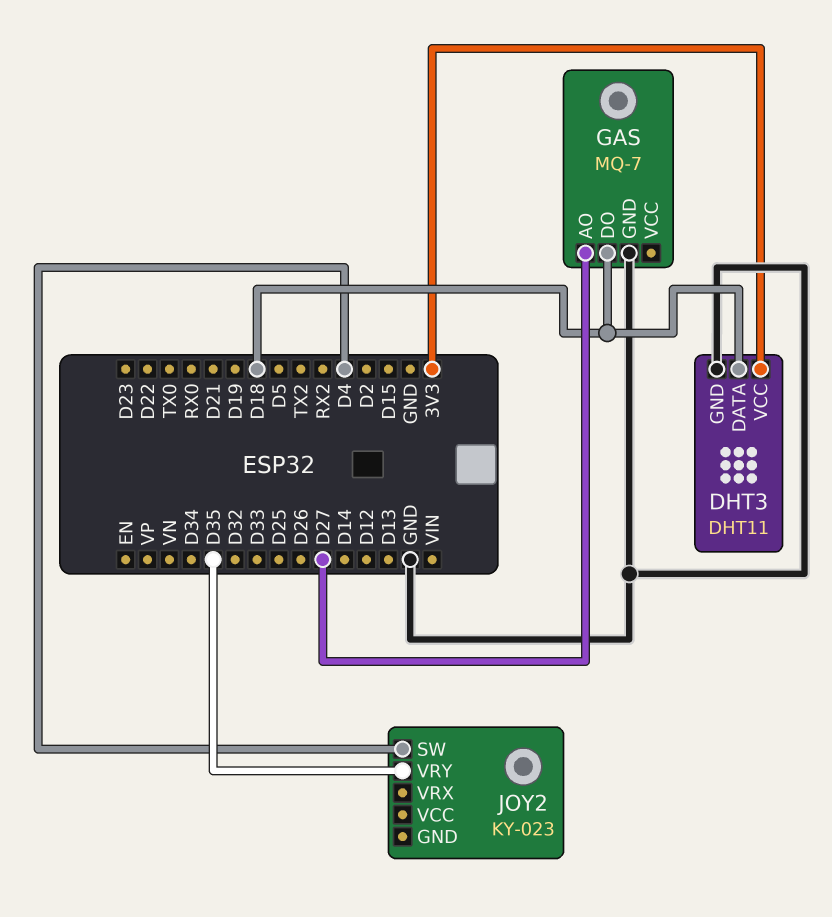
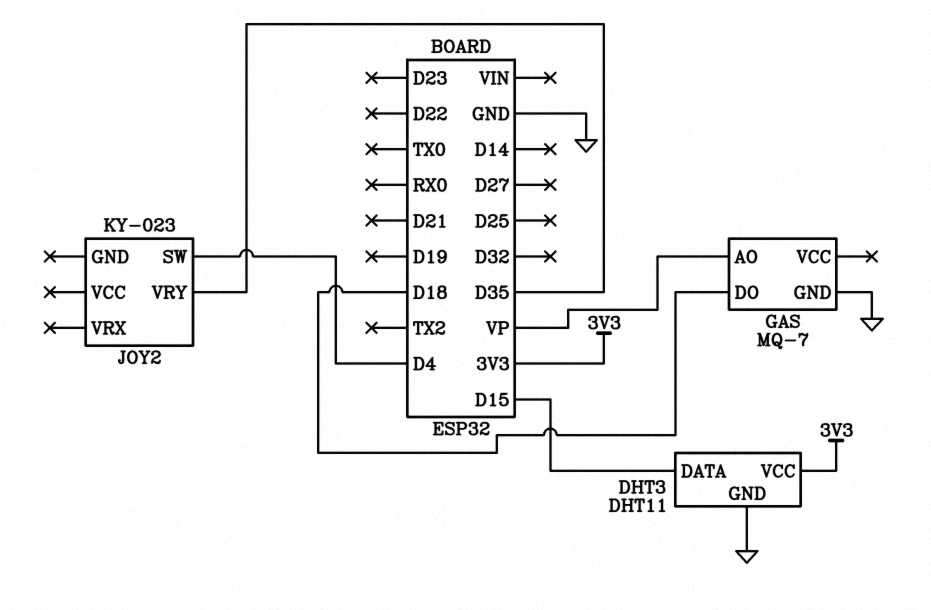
DHT3 pin DATA: D18 -> D15
GAS pin AO: D27 -> VP

